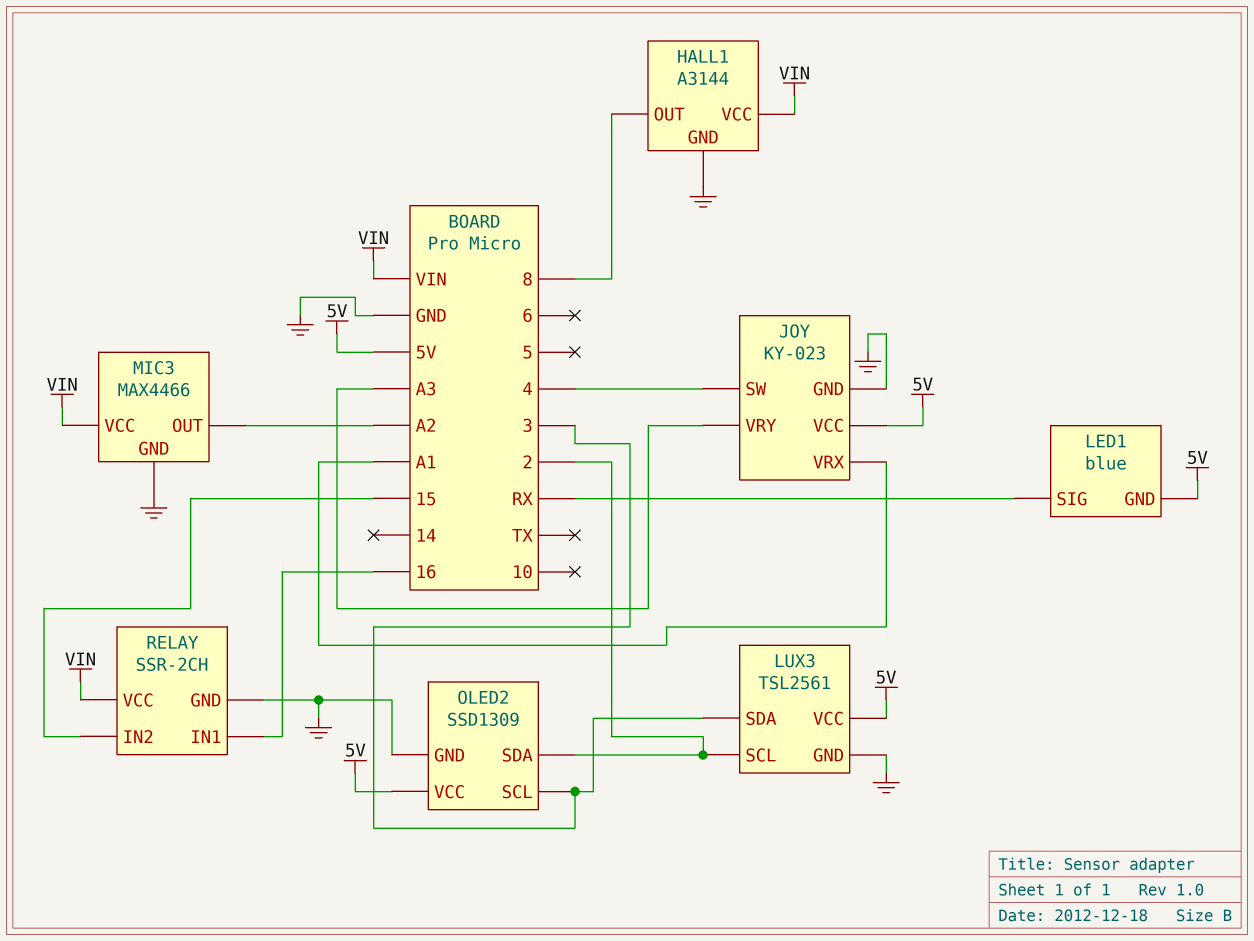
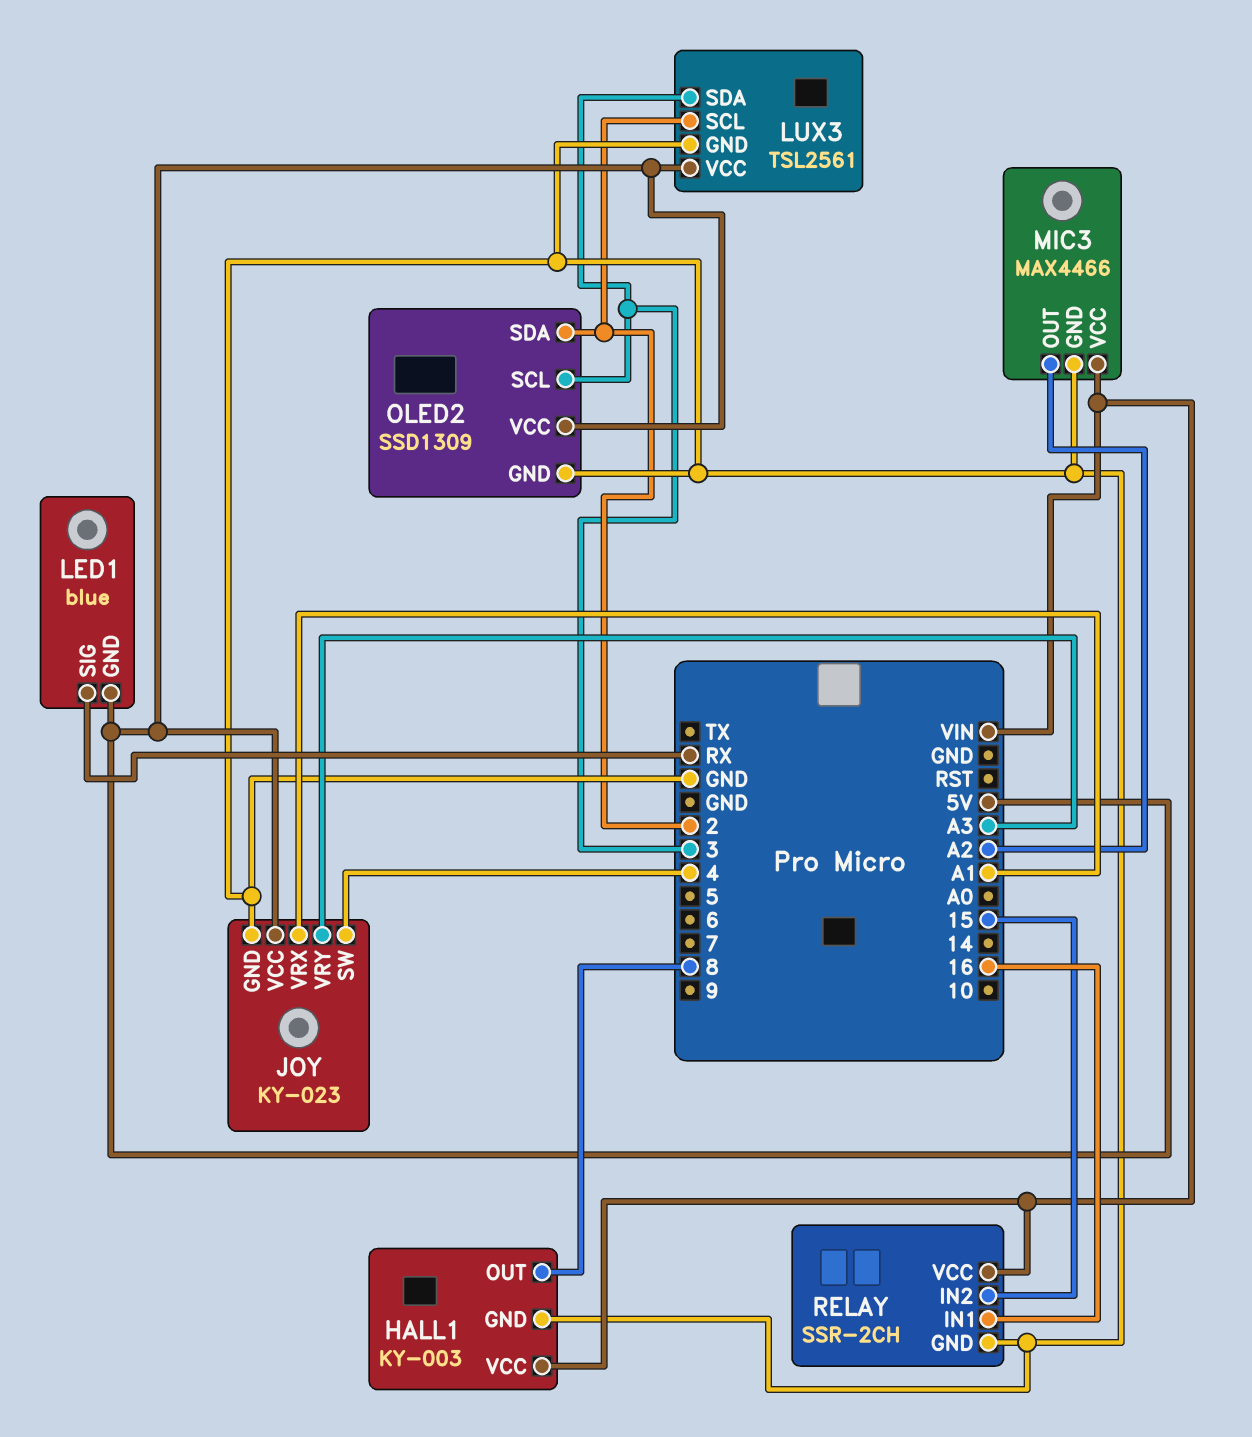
HALL1: A3144 -> KY-003

